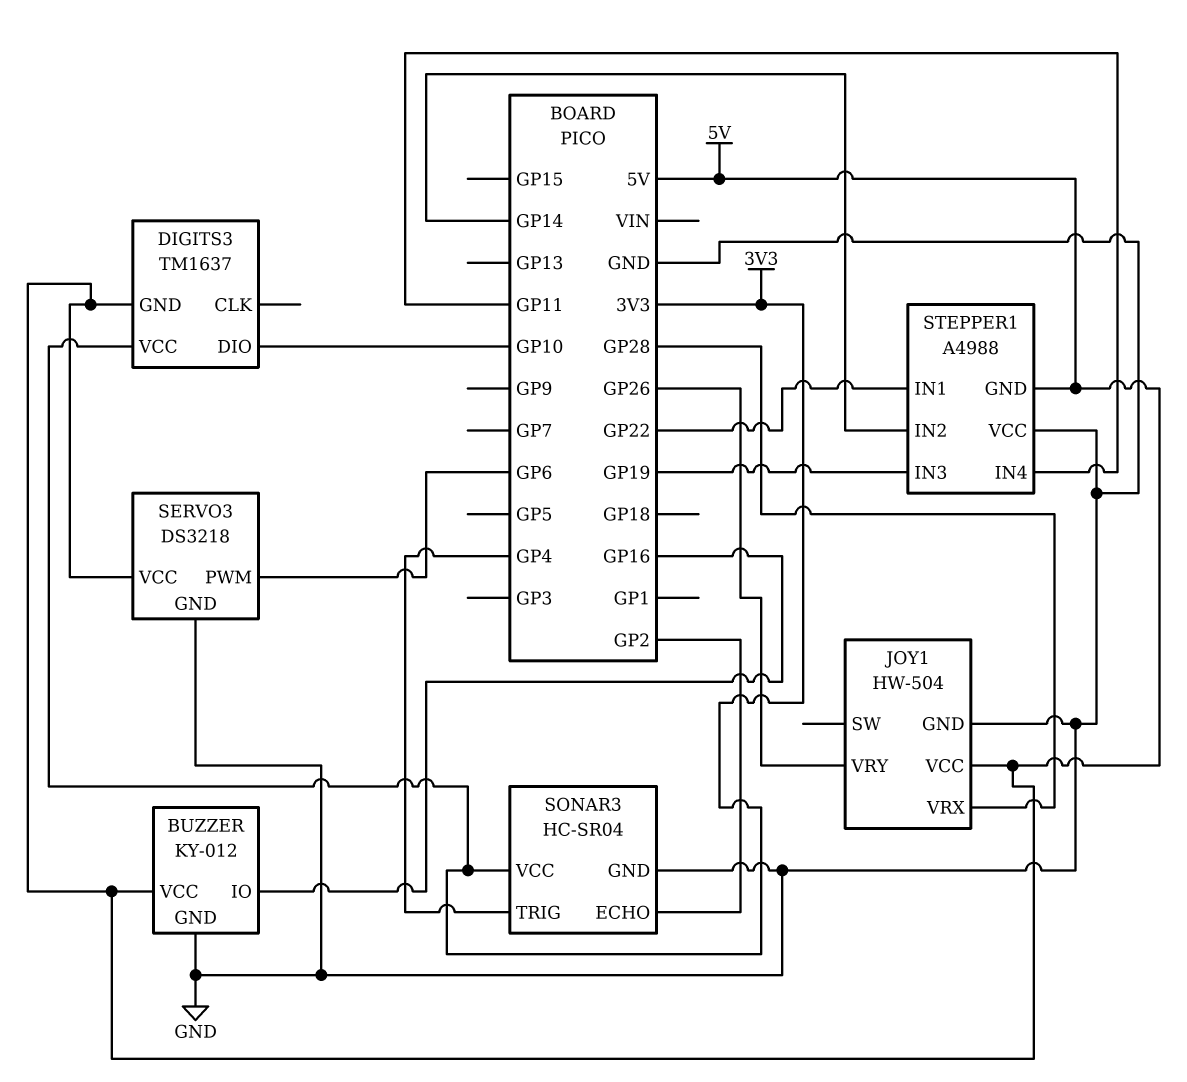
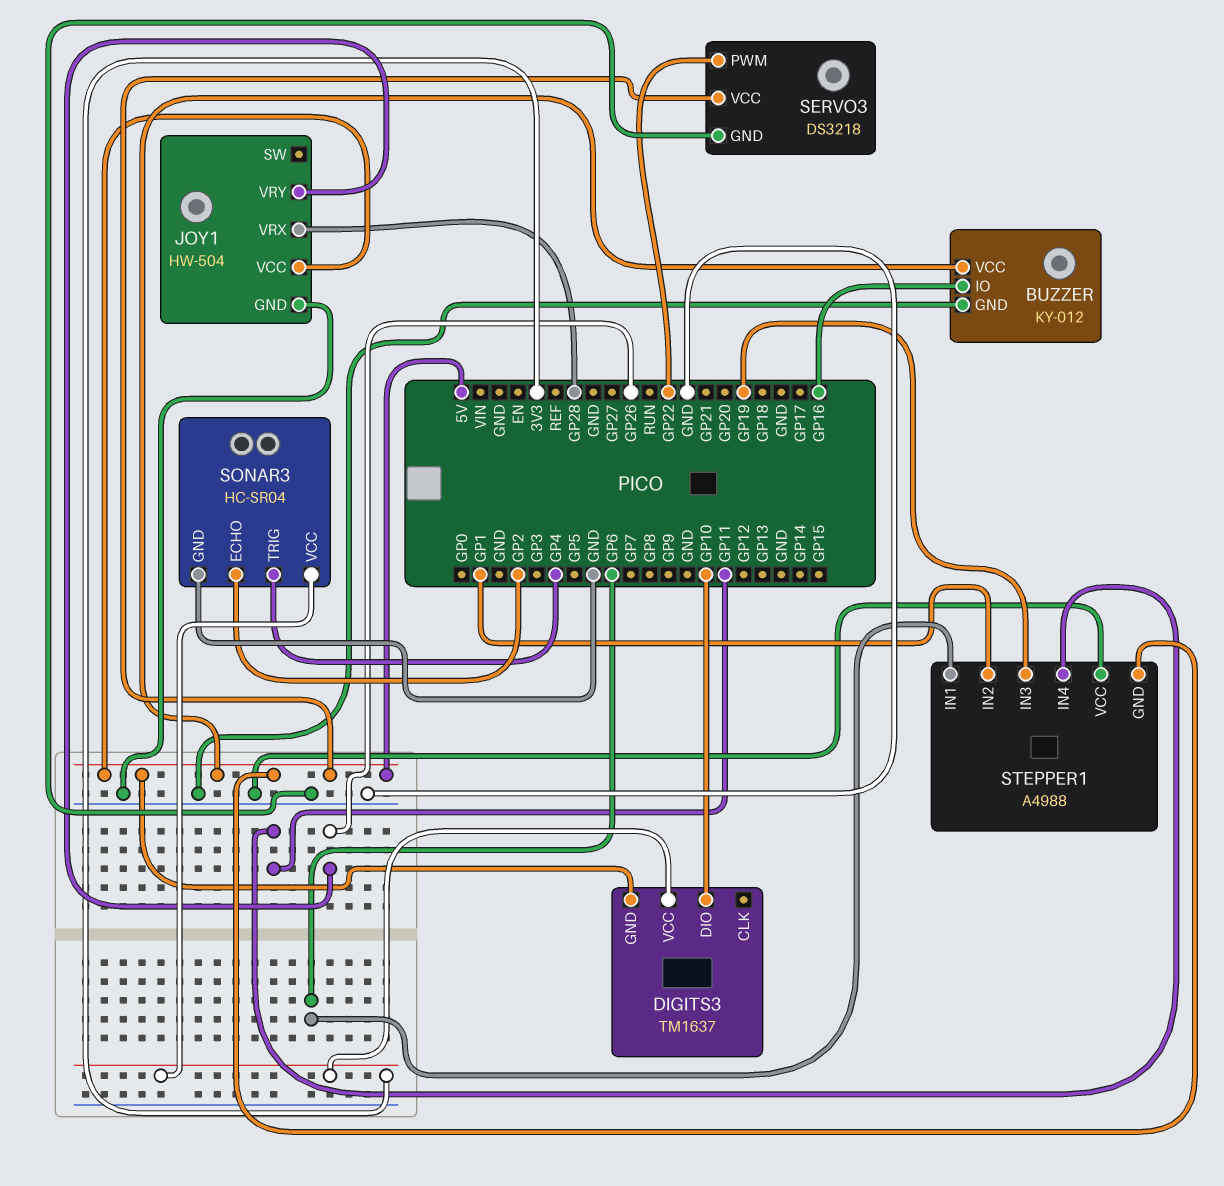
SERVO3 pin PWM: GP6 -> GP22
STEPPER1 pin IN1: GP22 -> GP6
STEPPER1 pin IN2: GP14 -> GP1

